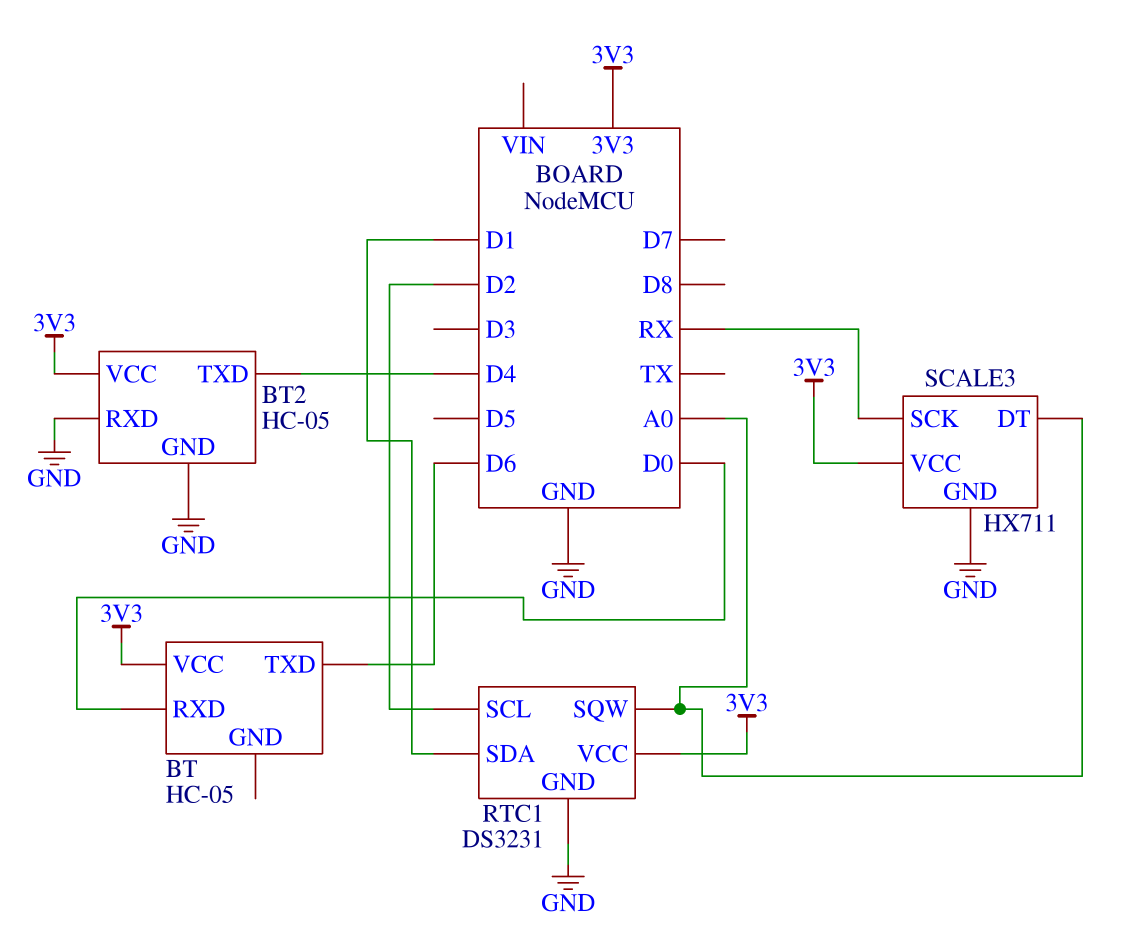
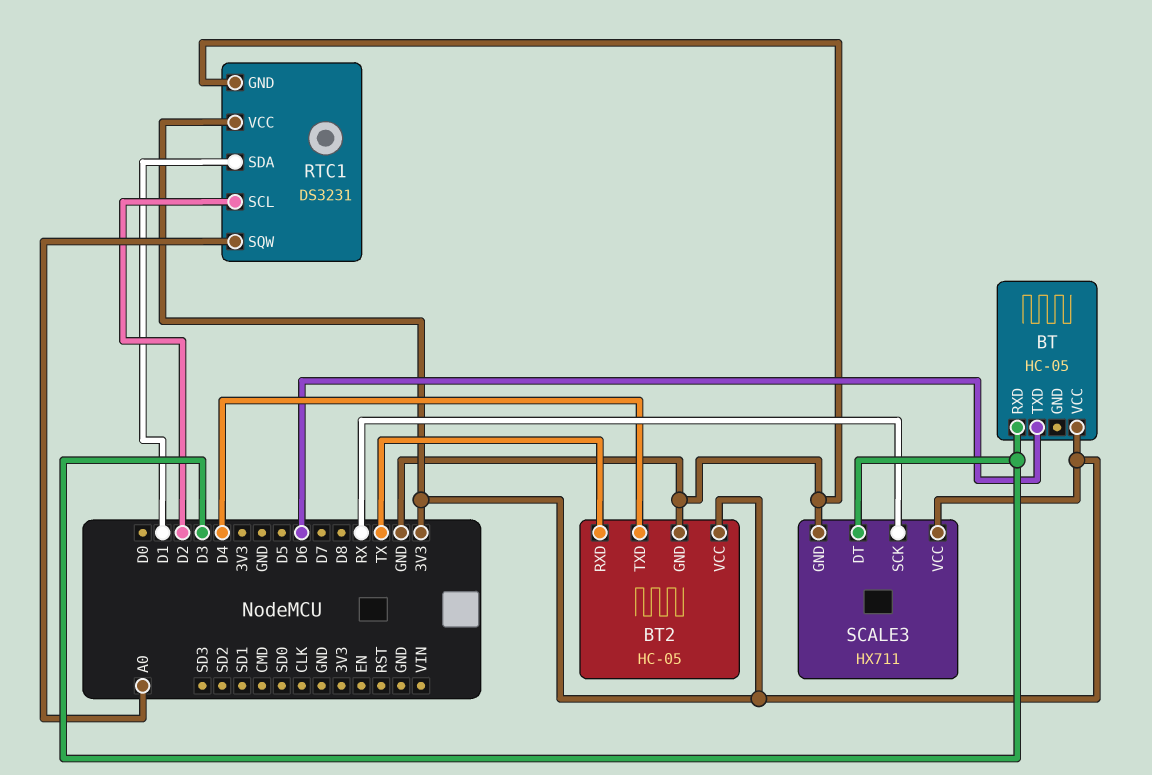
BT pin RXD: D0 -> D3
BT2 pin RXD: GND -> TX
SCALE3 pin DT: A0 -> D3

